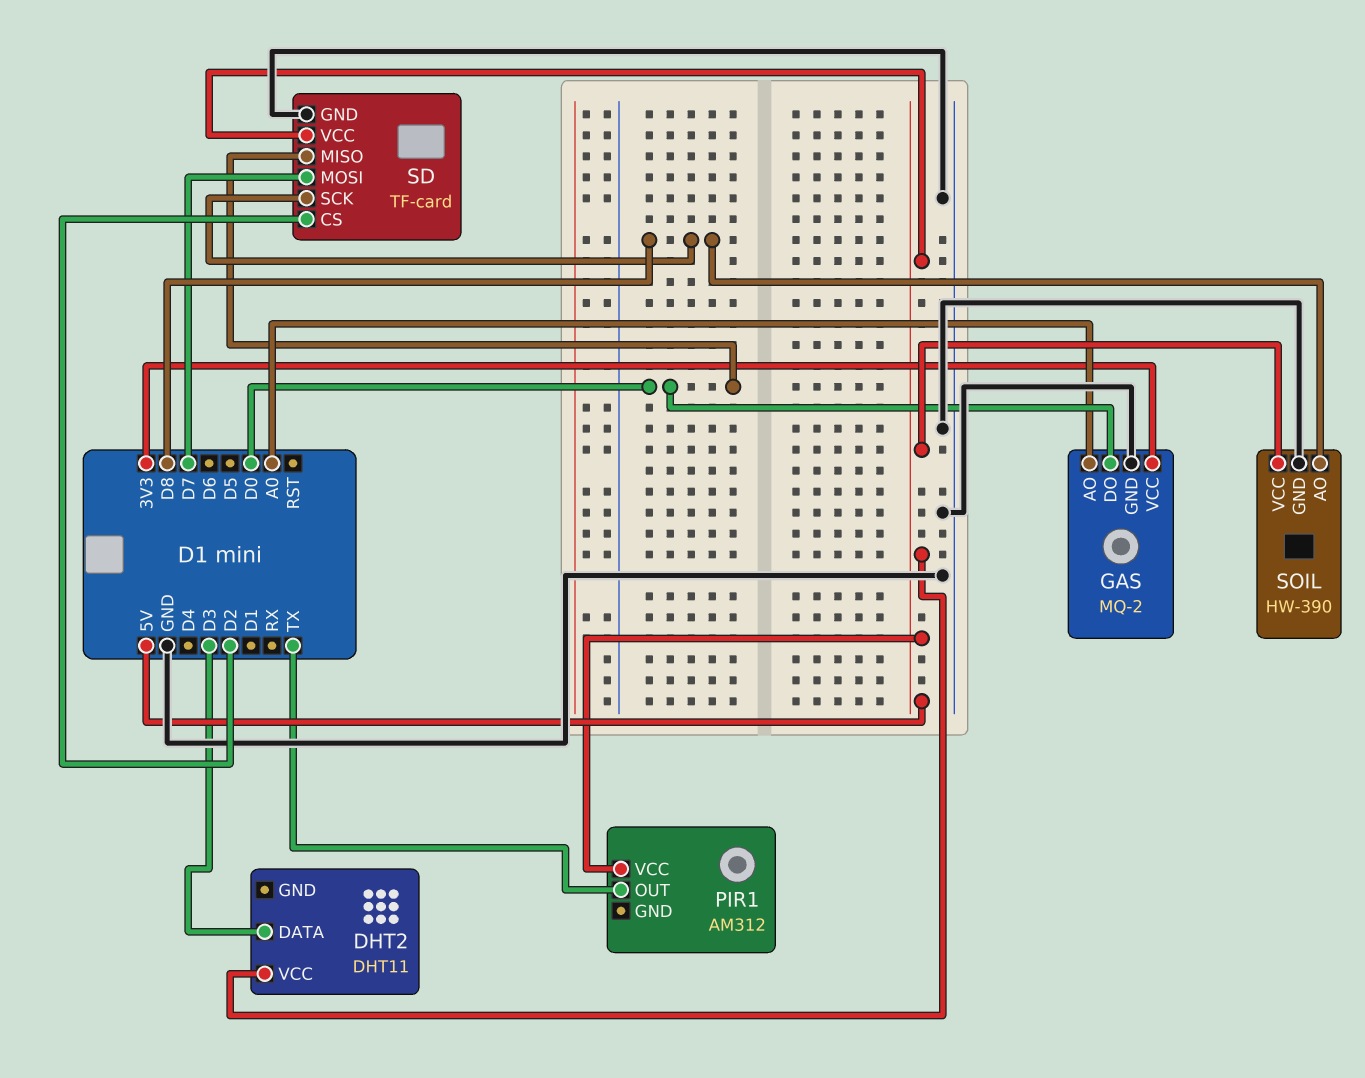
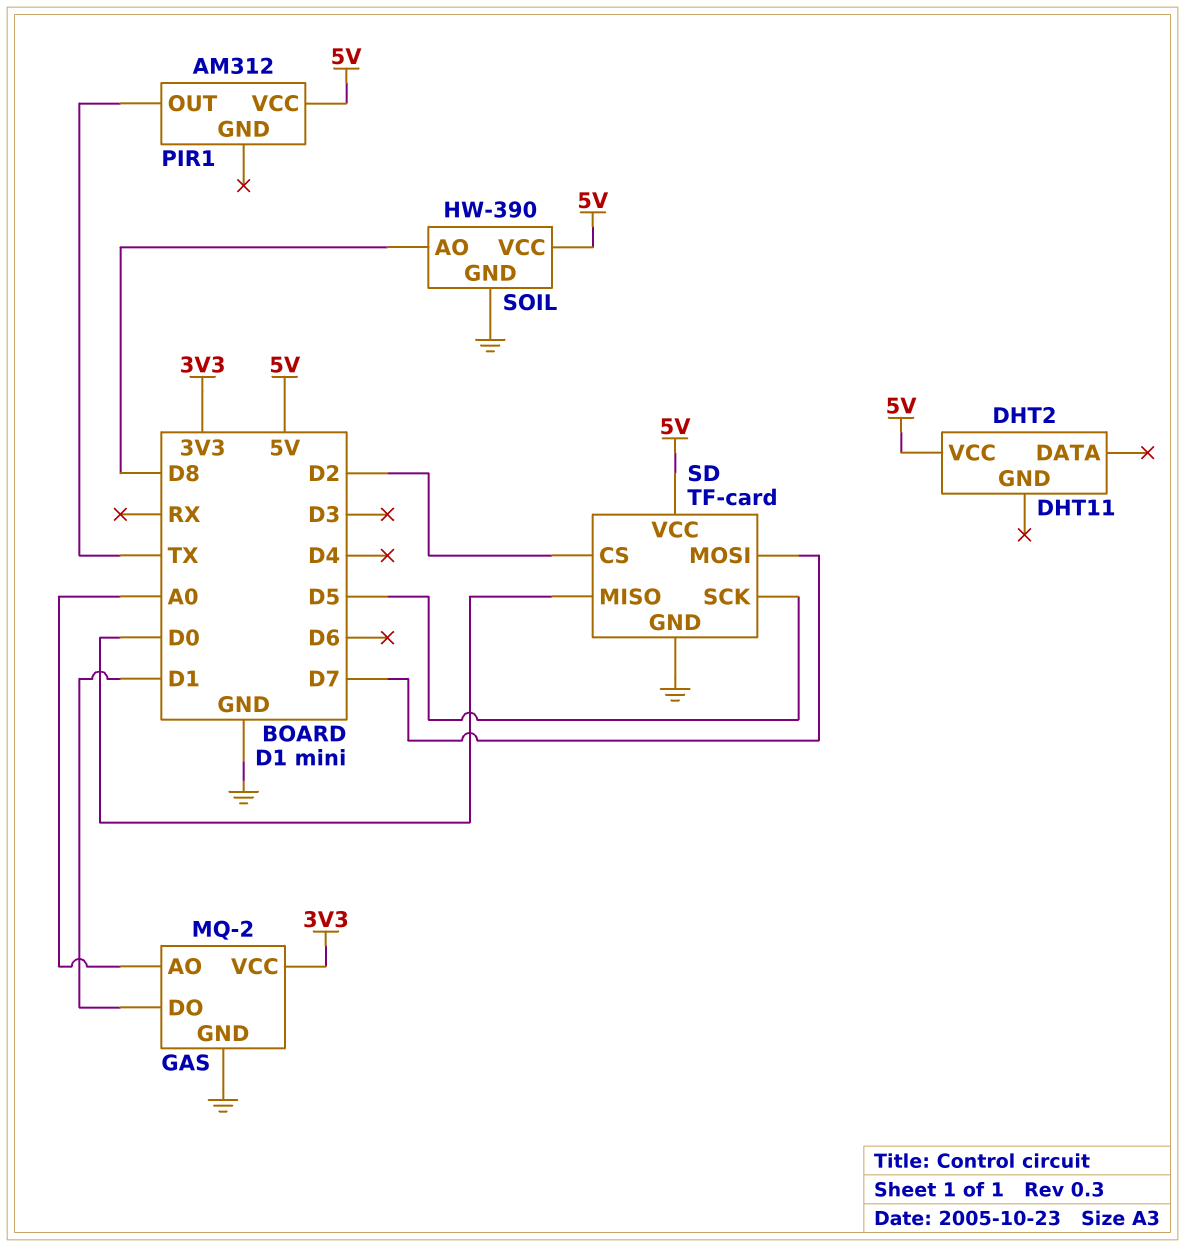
DHT2 pin DATA: D3 -> none
GAS pin DO: D0 -> D1
SD pin SCK: D8 -> D5

